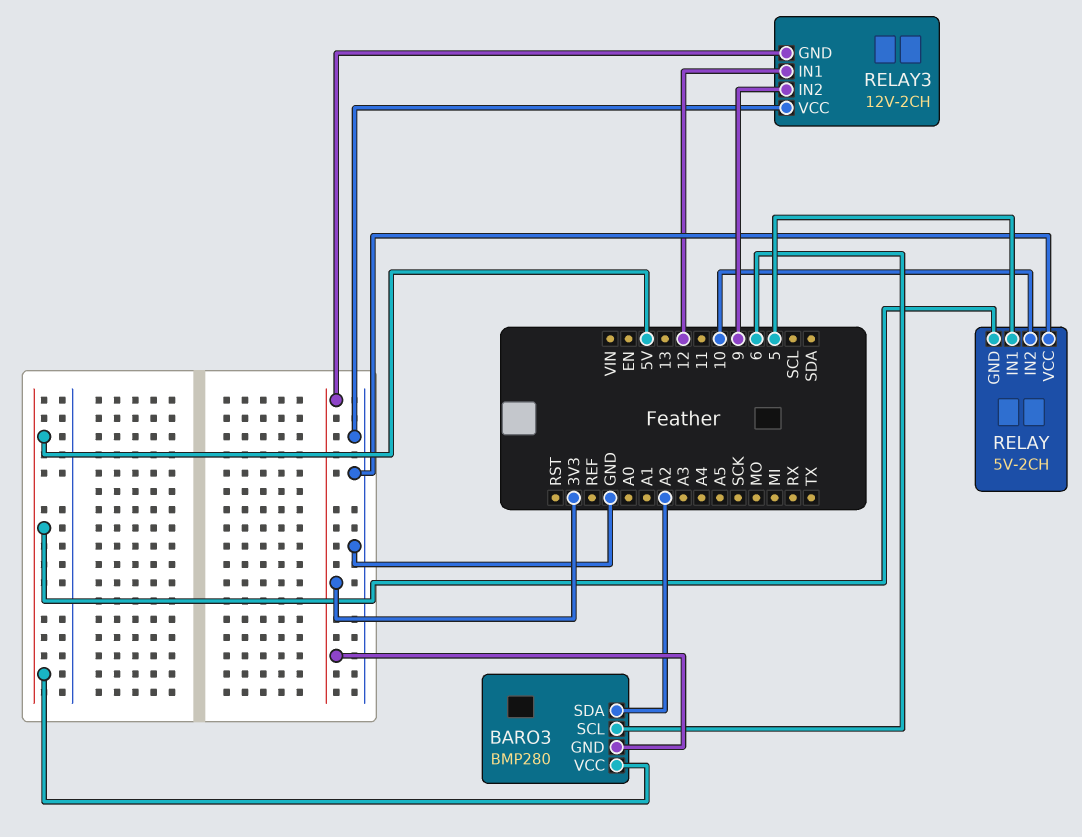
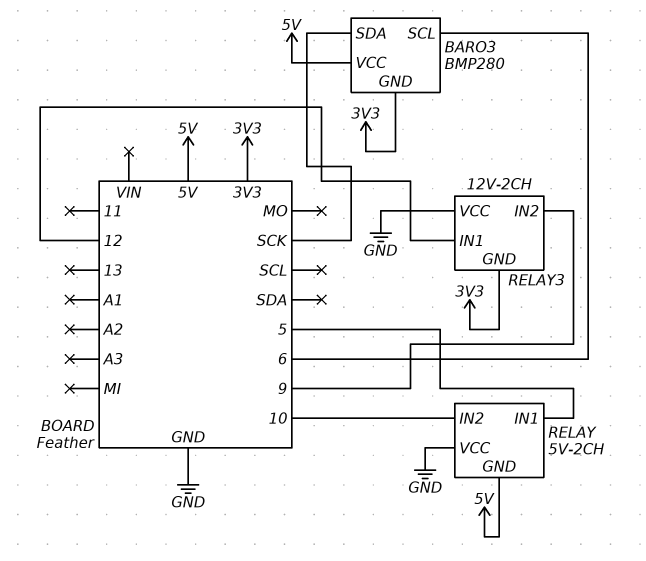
BARO3 pin SDA: A2 -> SCK

